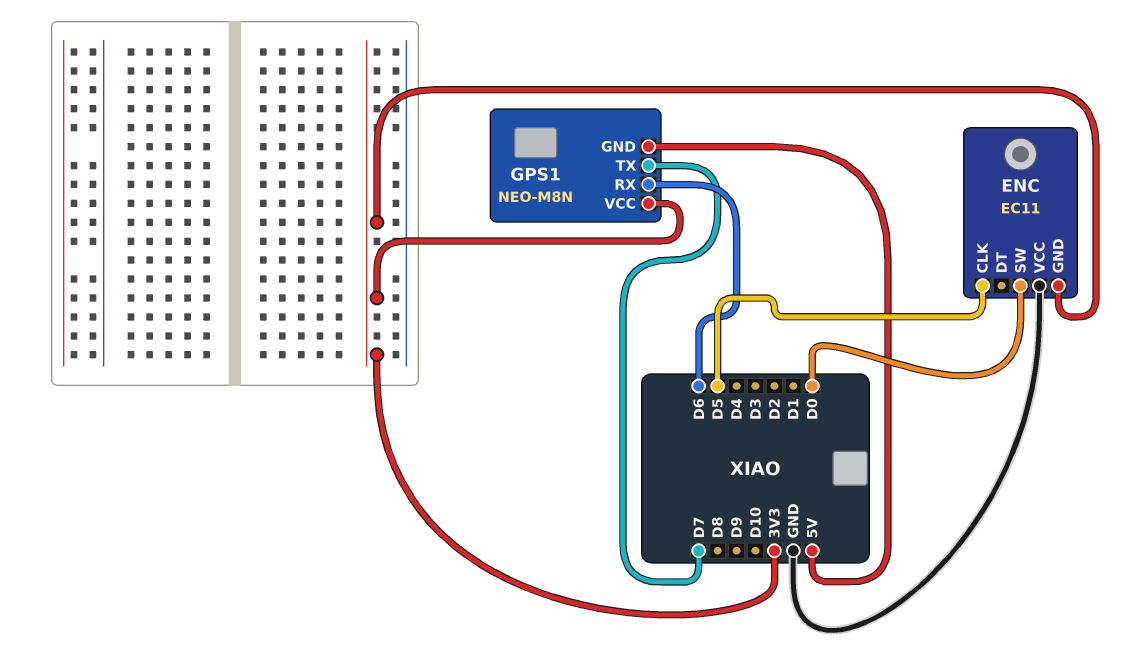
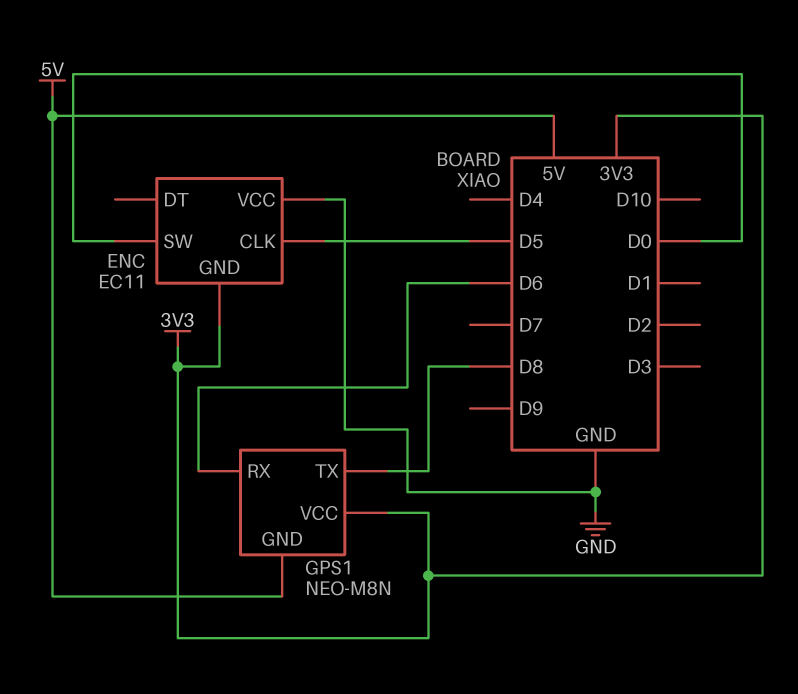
GPS1 pin TX: D7 -> D8

